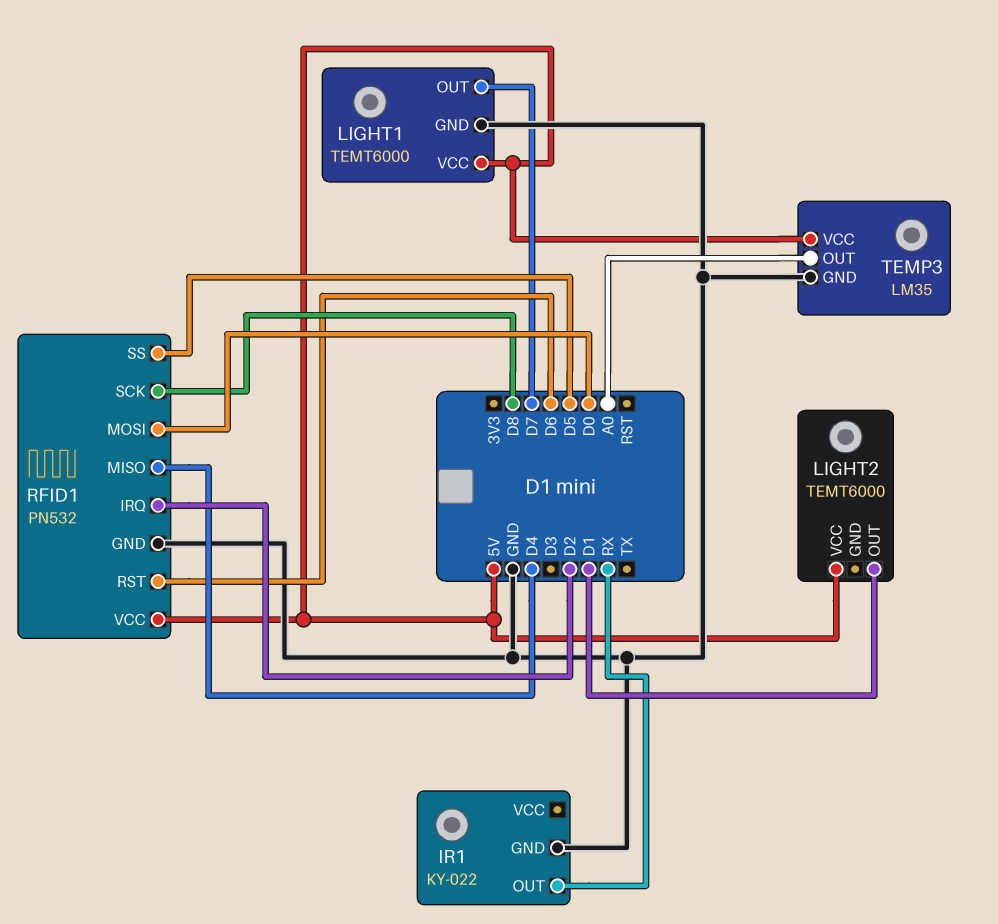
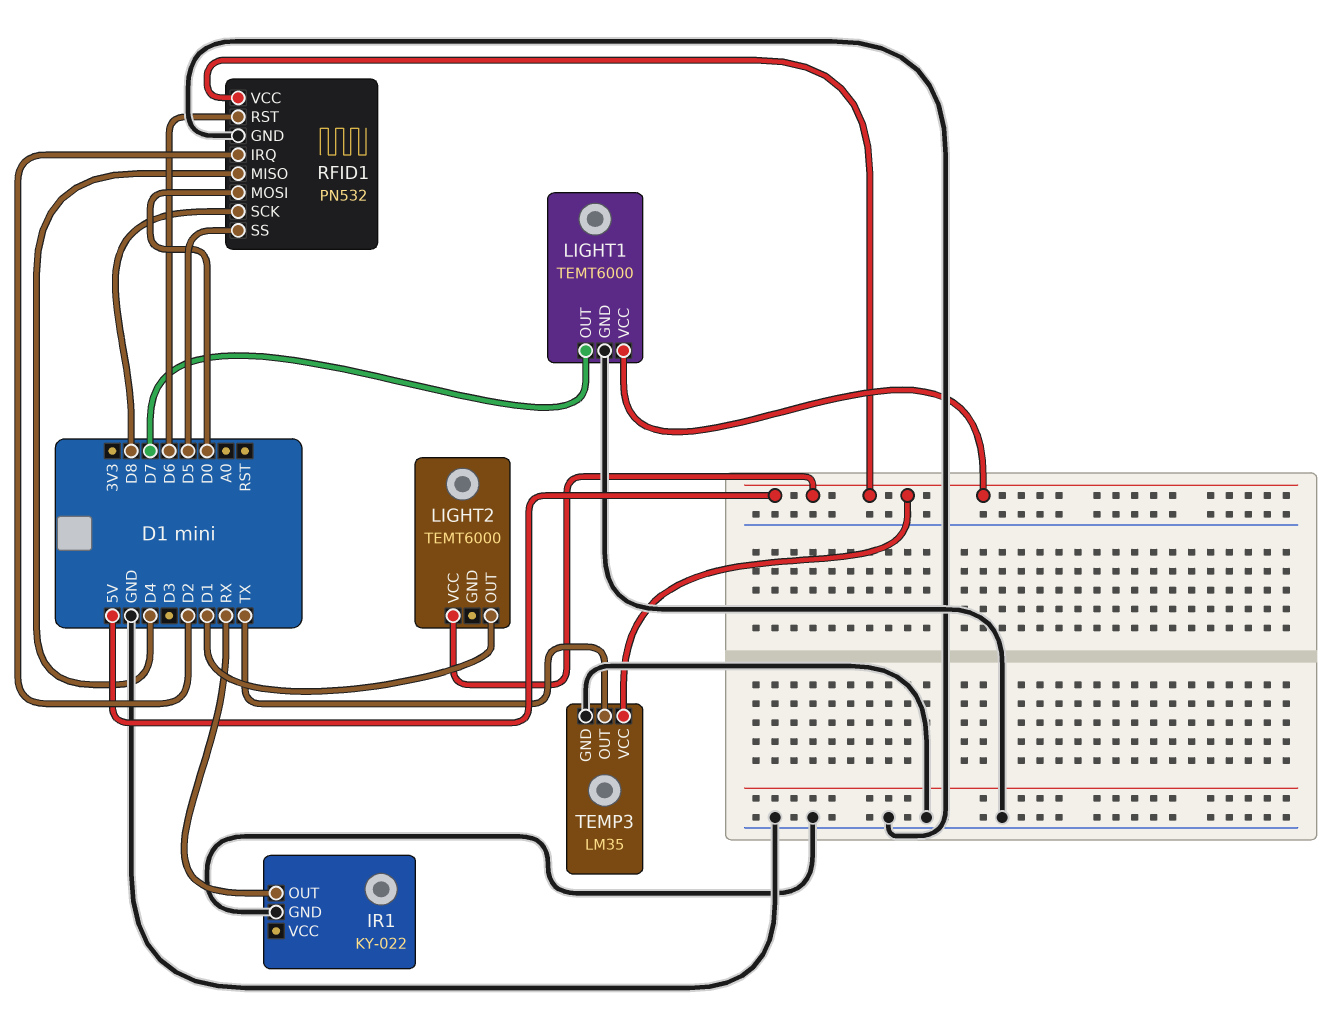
TEMP3 pin OUT: A0 -> TX

